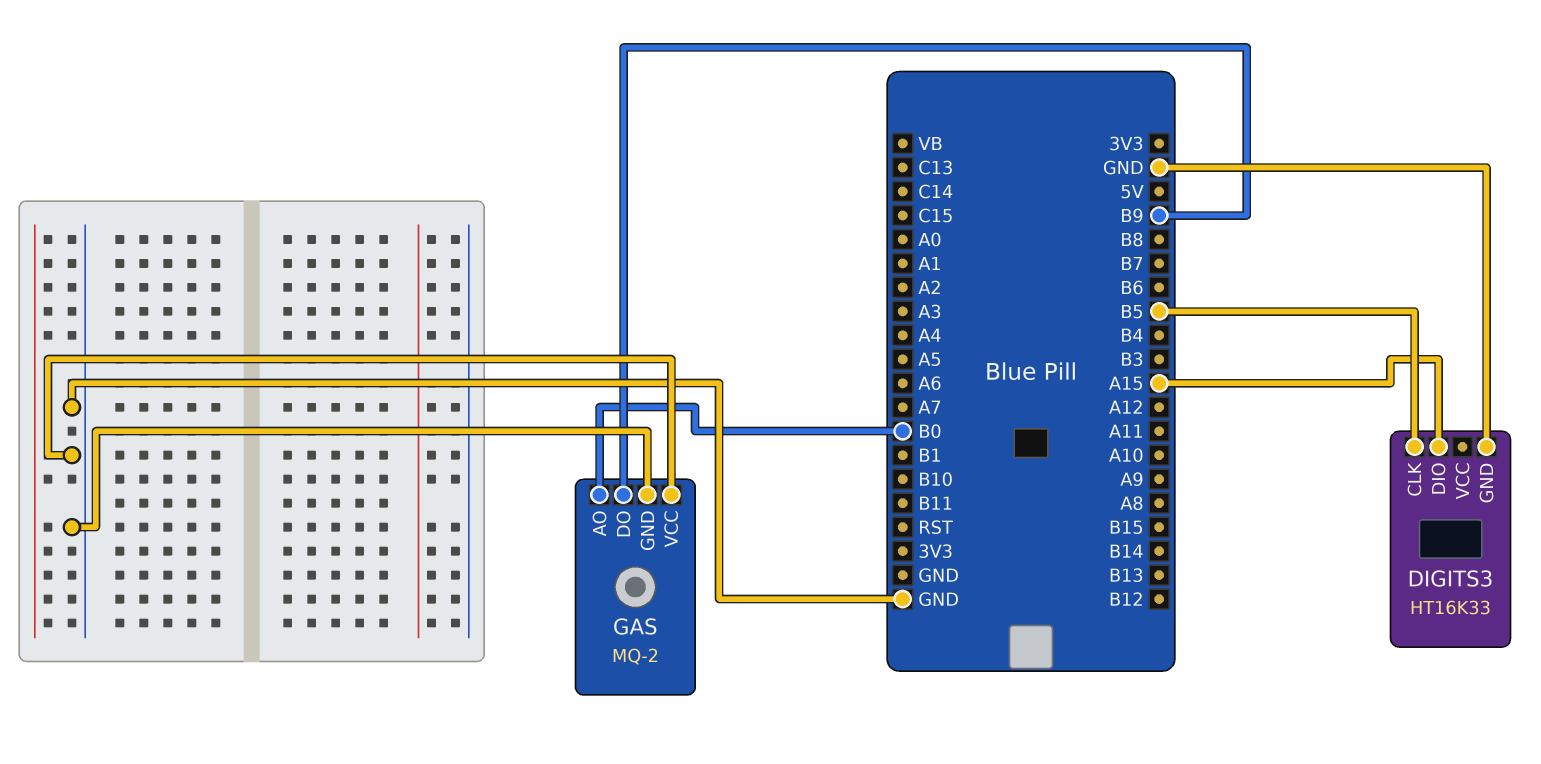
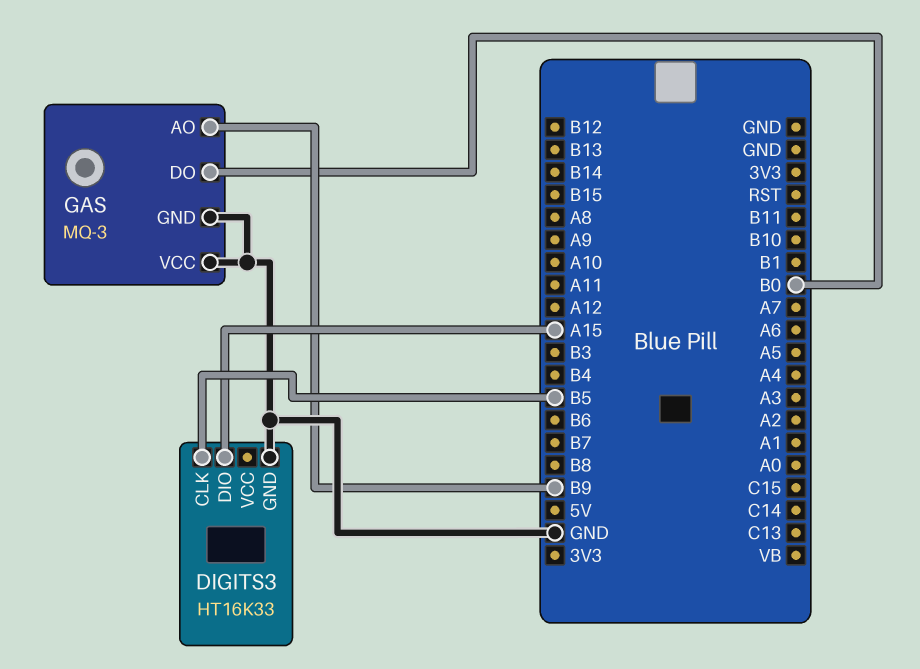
GAS: MQ-2 -> MQ-3
GAS pin AO: B0 -> B9
GAS pin DO: B9 -> B0

